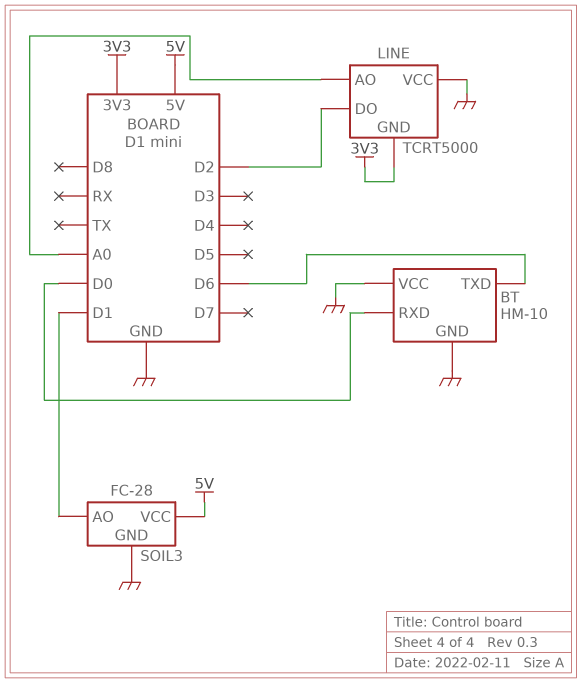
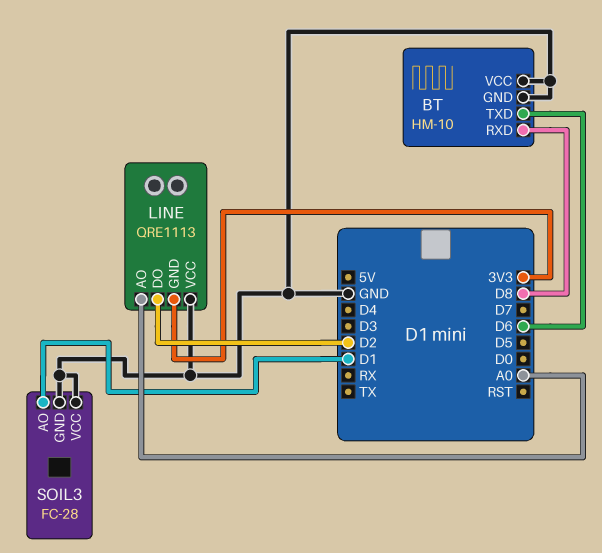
BT pin RXD: D0 -> D8
LINE: TCRT5000 -> QRE1113
SOIL3 pin VCC: 5V -> GND

